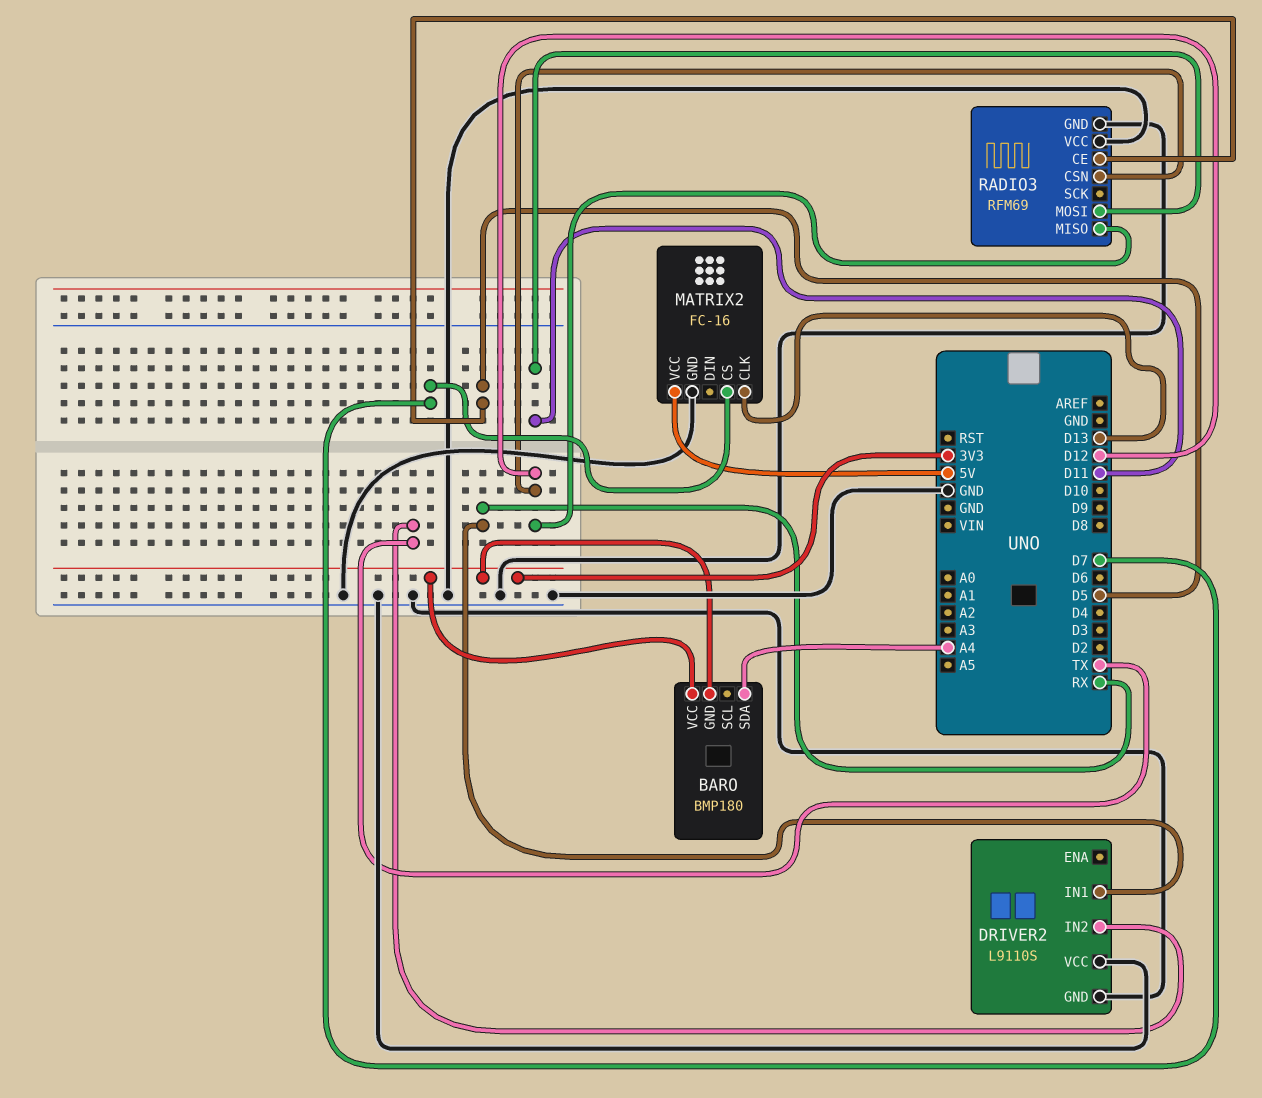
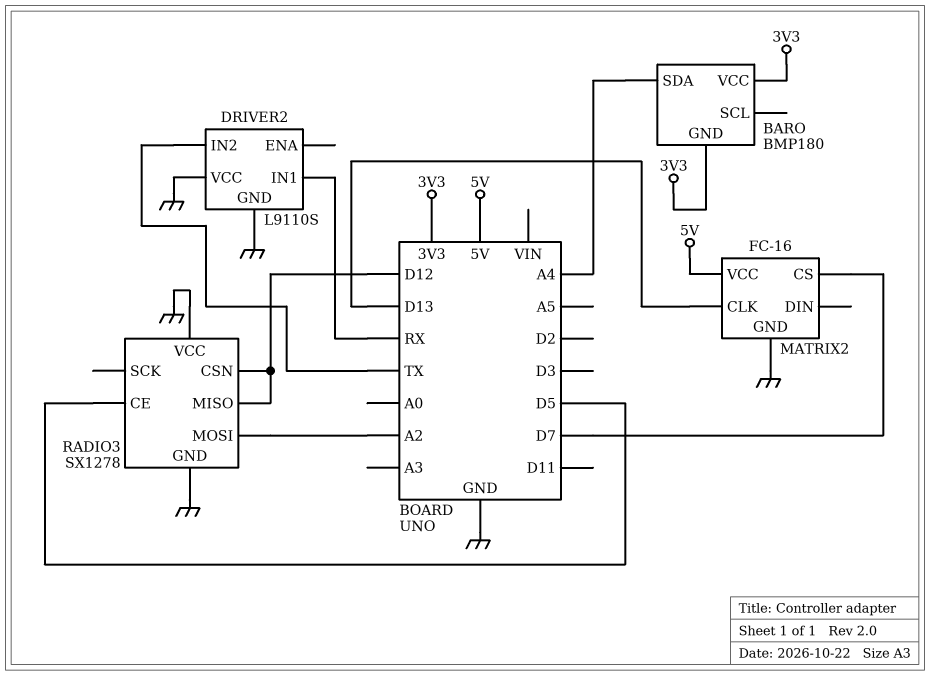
RADIO3: RFM69 -> SX1278
RADIO3 pin MOSI: D11 -> A2

